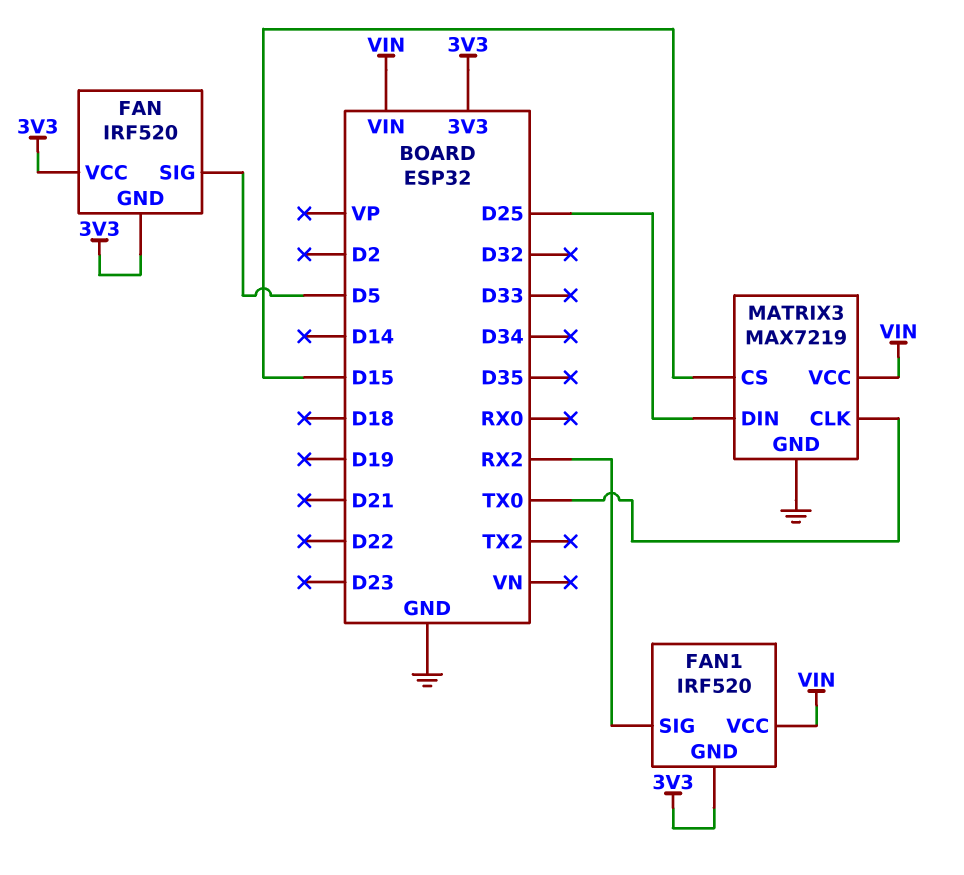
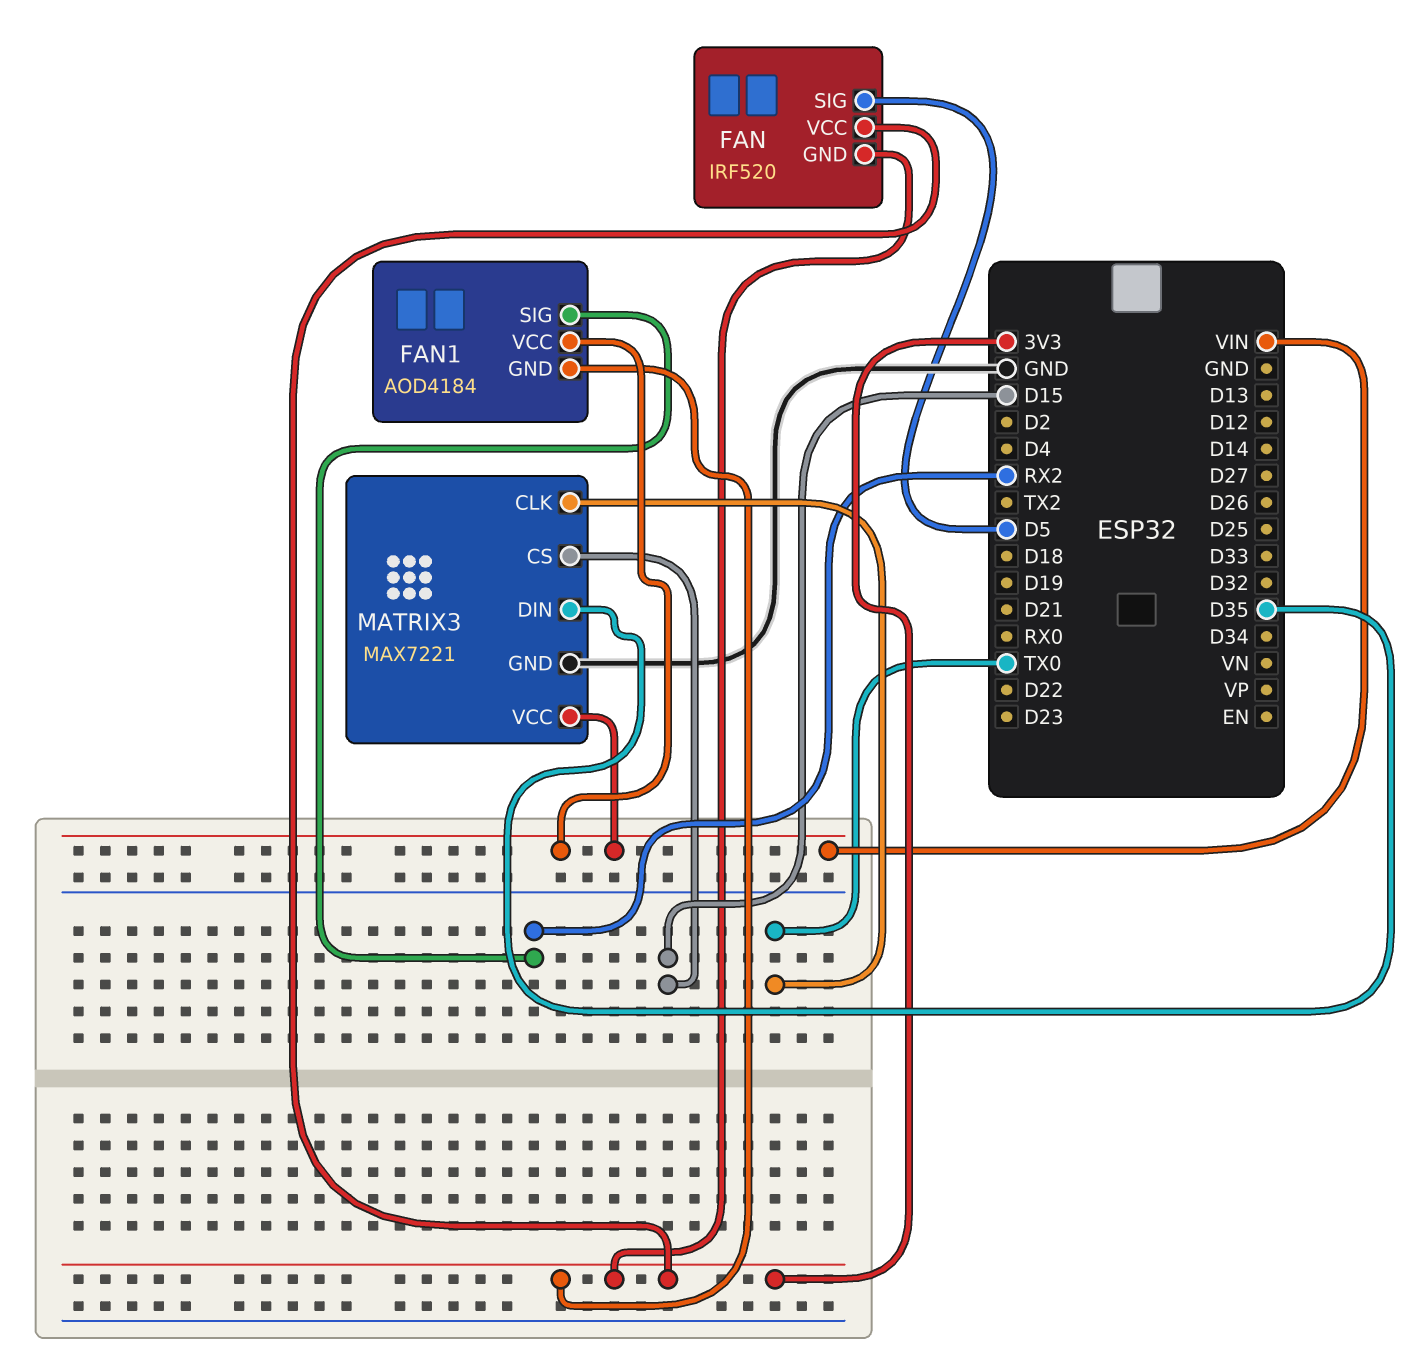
FAN1: IRF520 -> AOD4184
MATRIX3: MAX7219 -> MAX7221
MATRIX3 pin DIN: D25 -> D35

